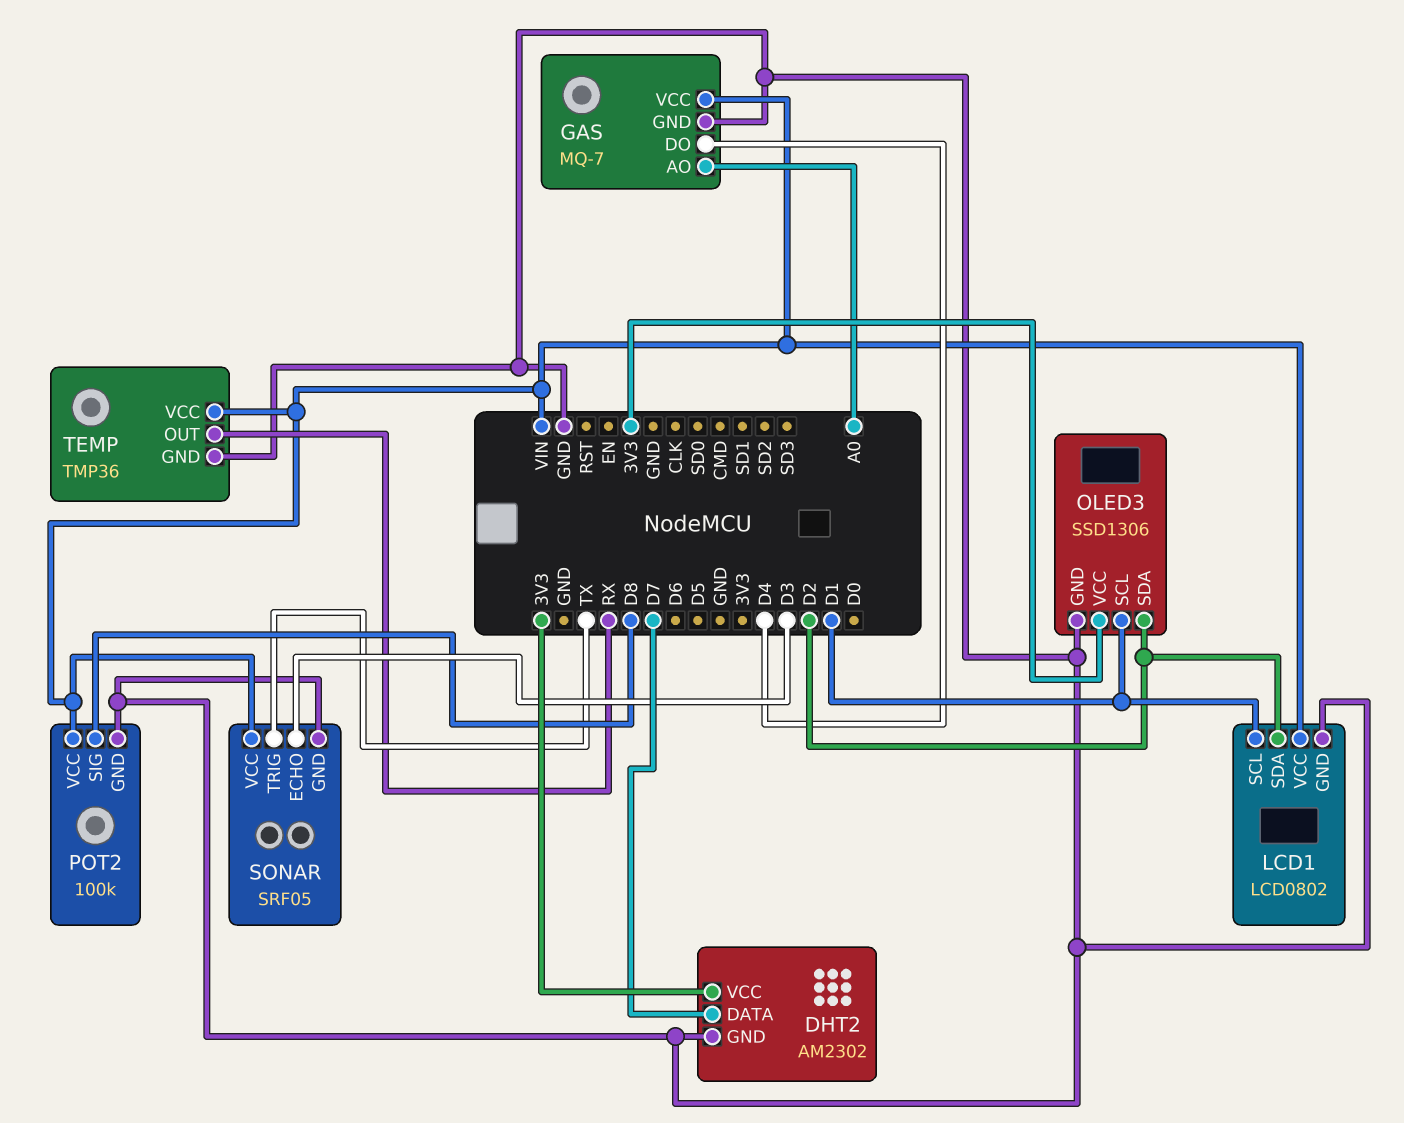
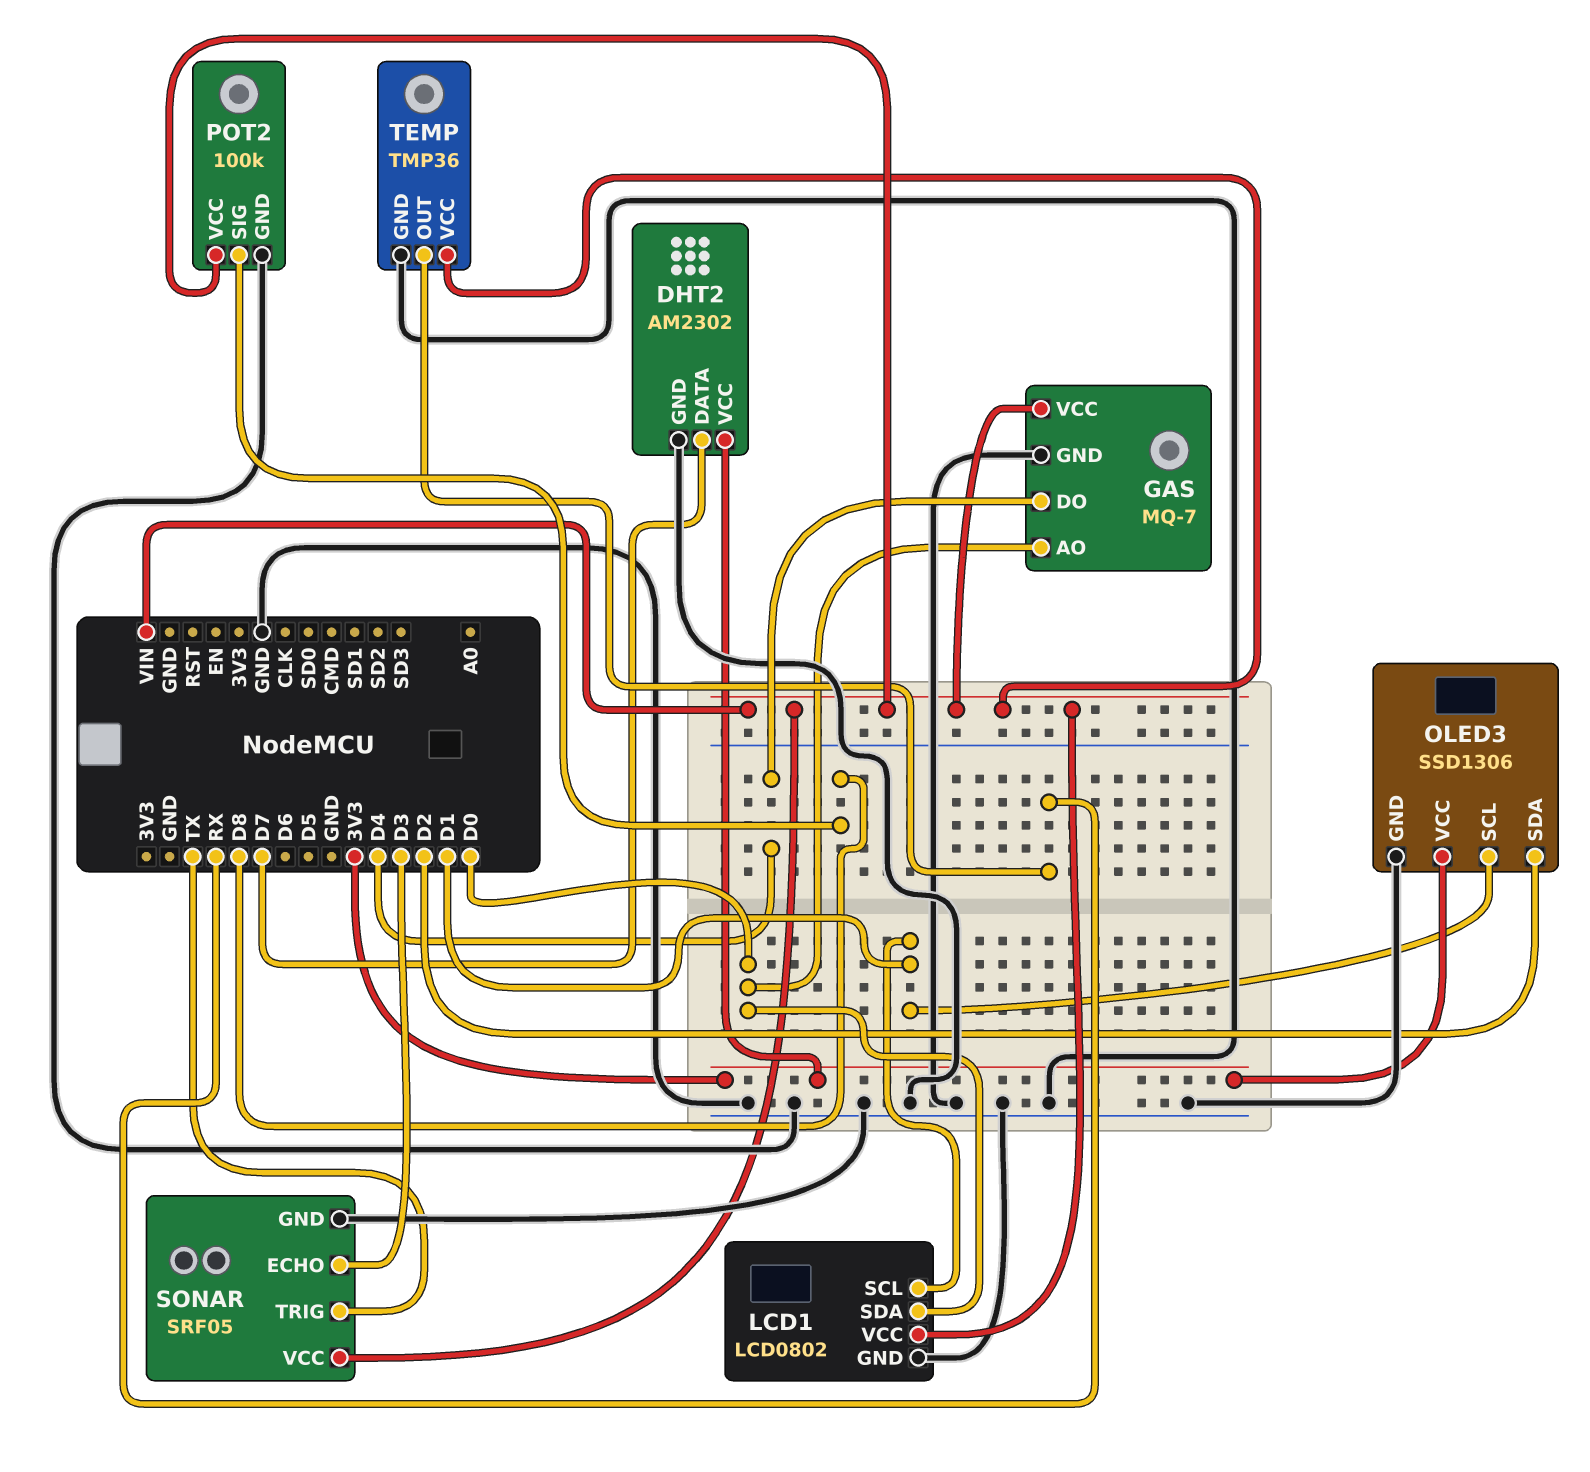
GAS pin AO: A0 -> D0
LCD1 pin SDA: D2 -> D0

